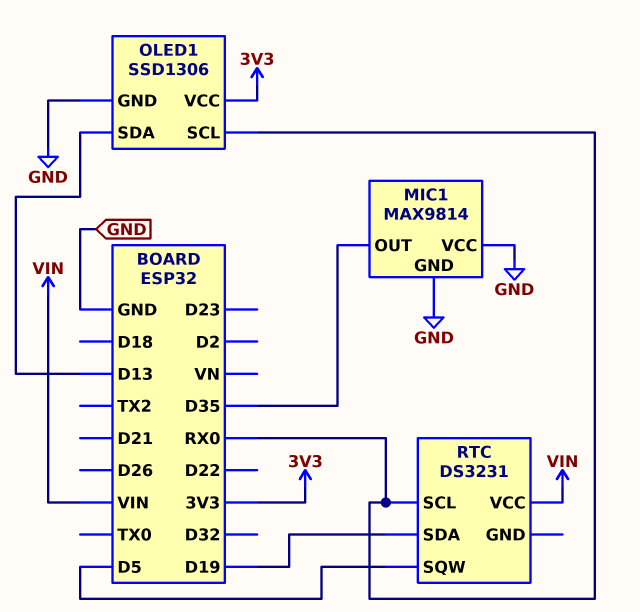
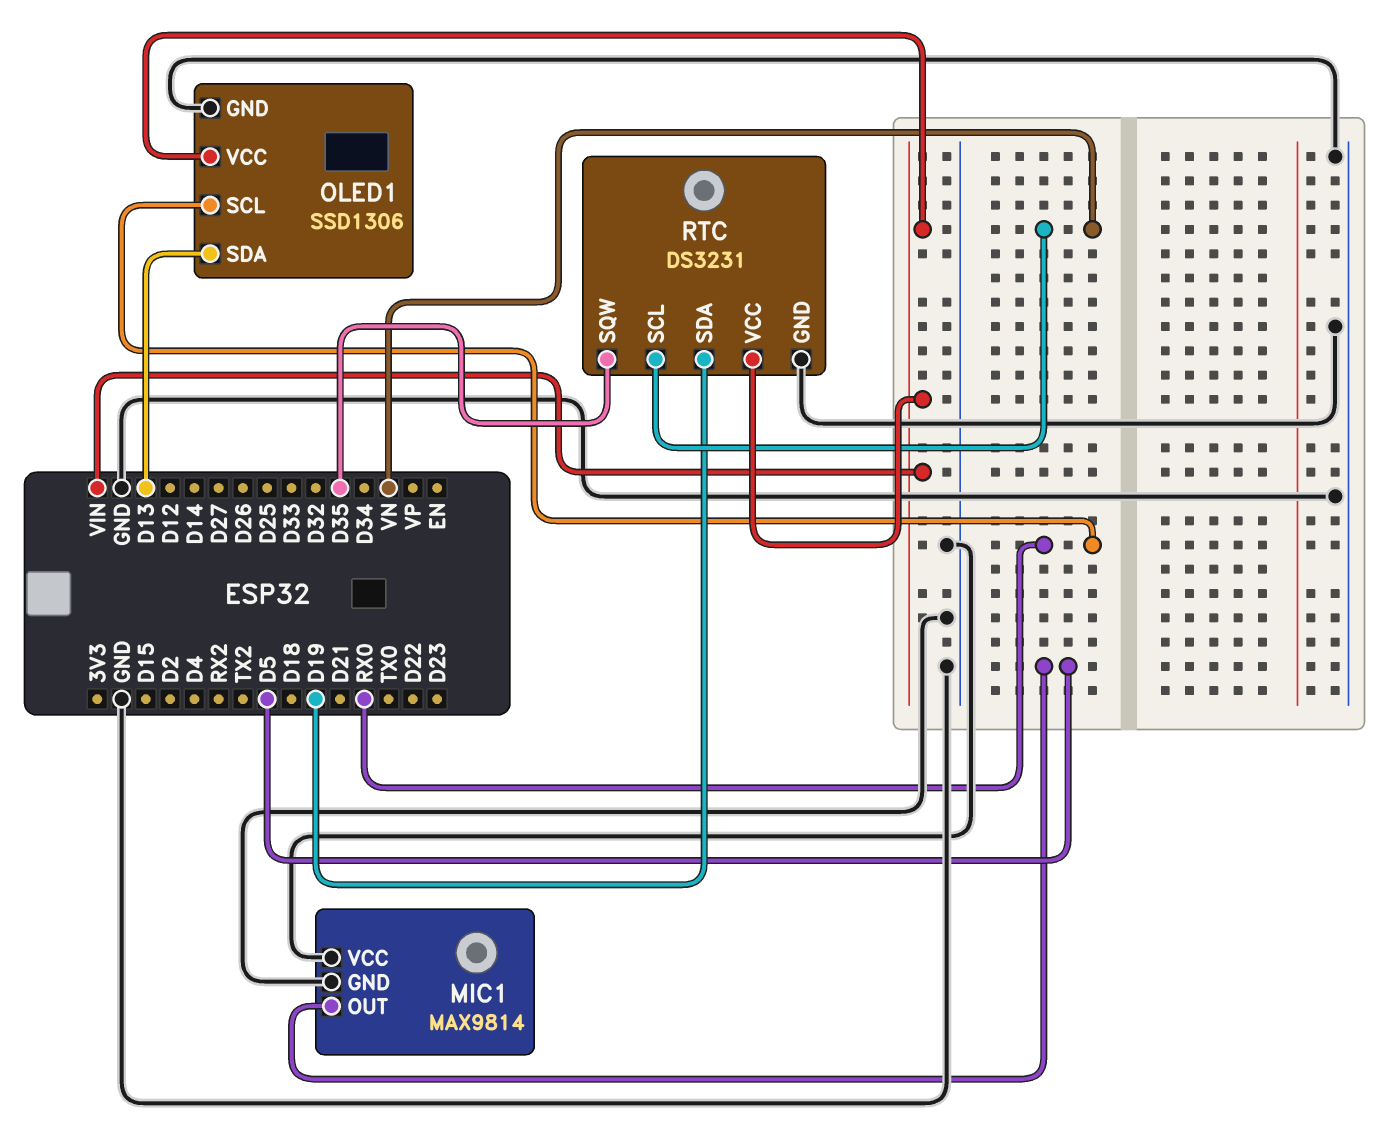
MIC1 pin OUT: D35 -> D5
OLED1 pin VCC: 3V3 -> VIN
RTC pin GND: none -> GND
RTC pin SCL: RX0 -> VN
RTC pin SQW: D5 -> D35

